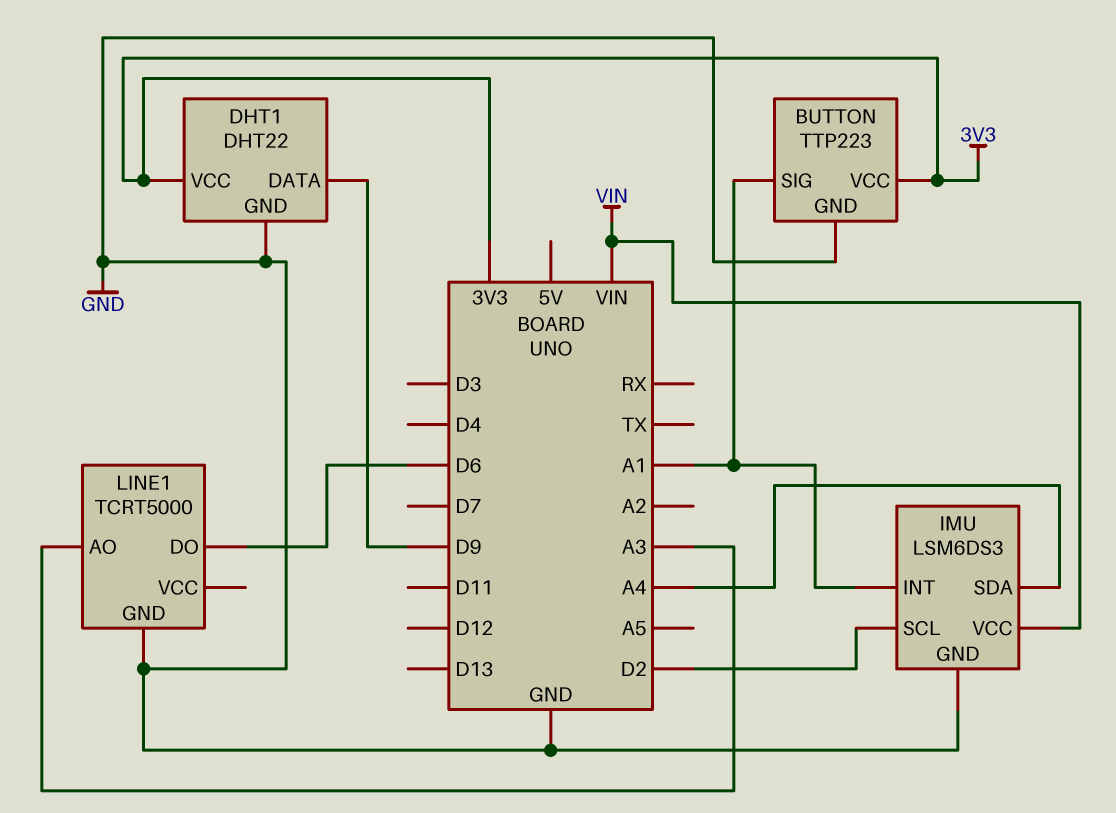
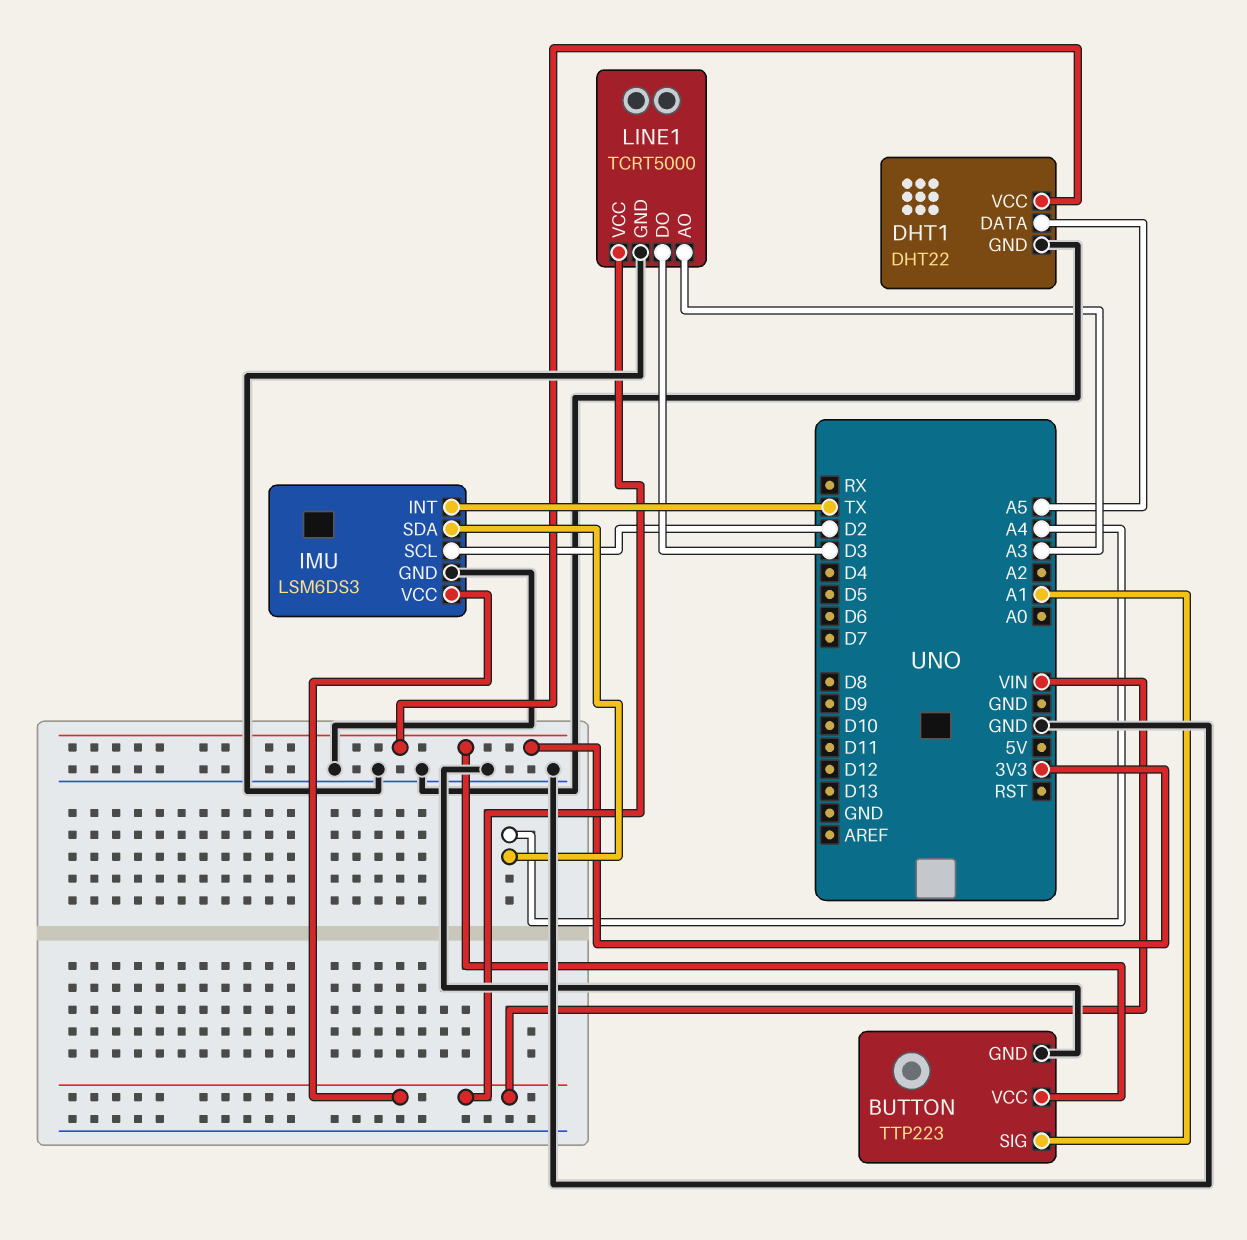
DHT1 pin DATA: D9 -> A5
IMU pin INT: A1 -> TX
LINE1 pin DO: D6 -> D3
LINE1 pin VCC: none -> VIN

